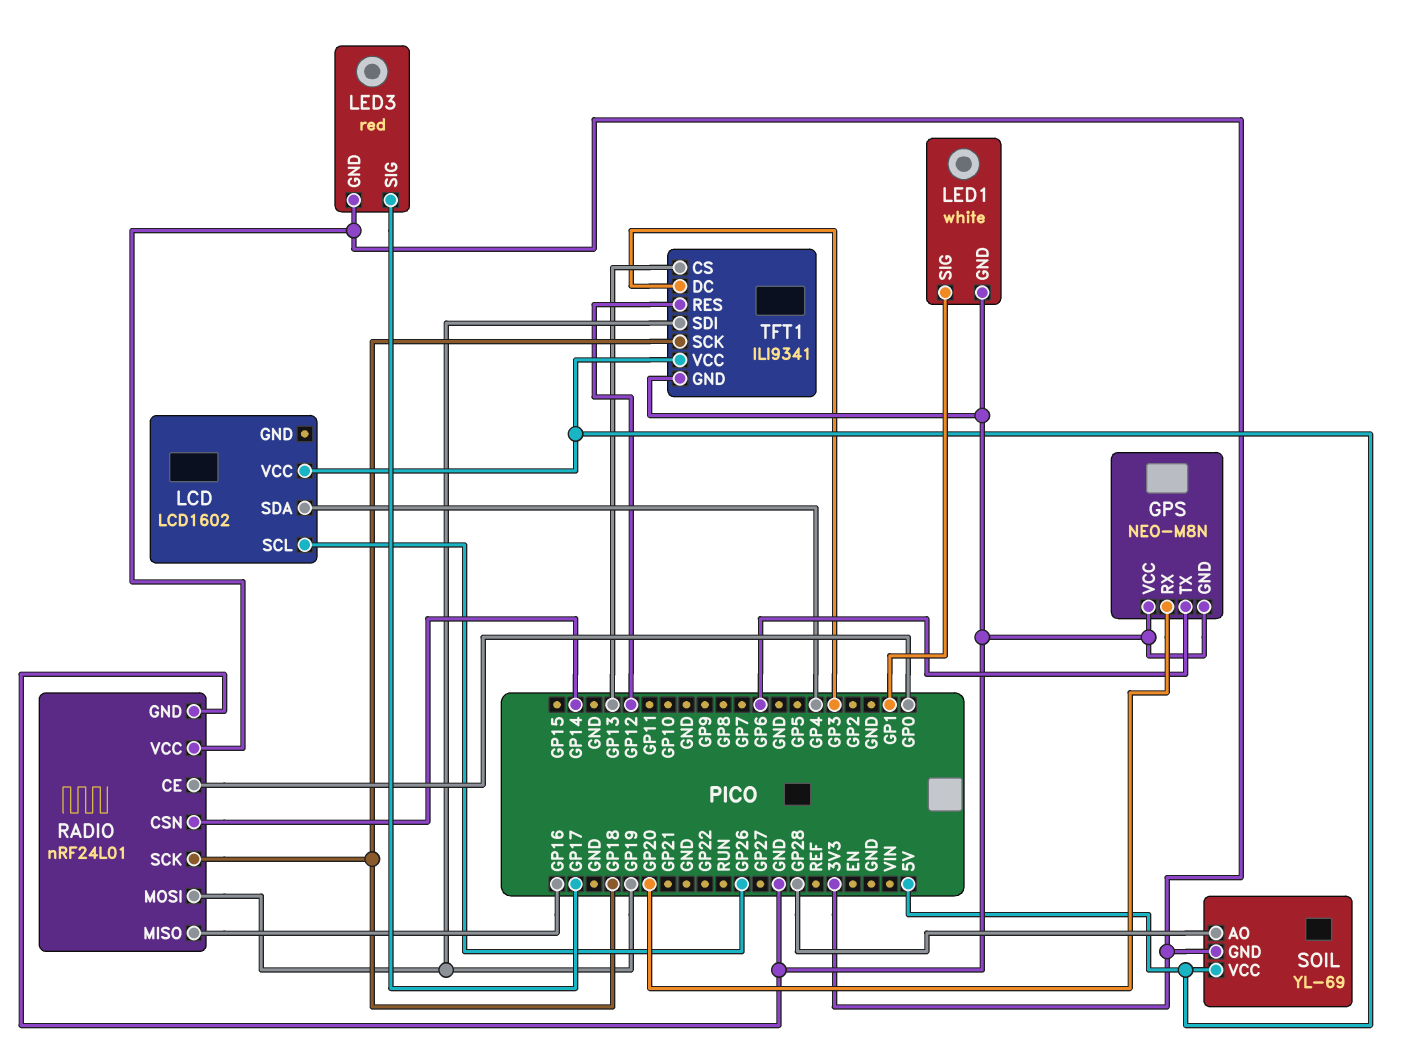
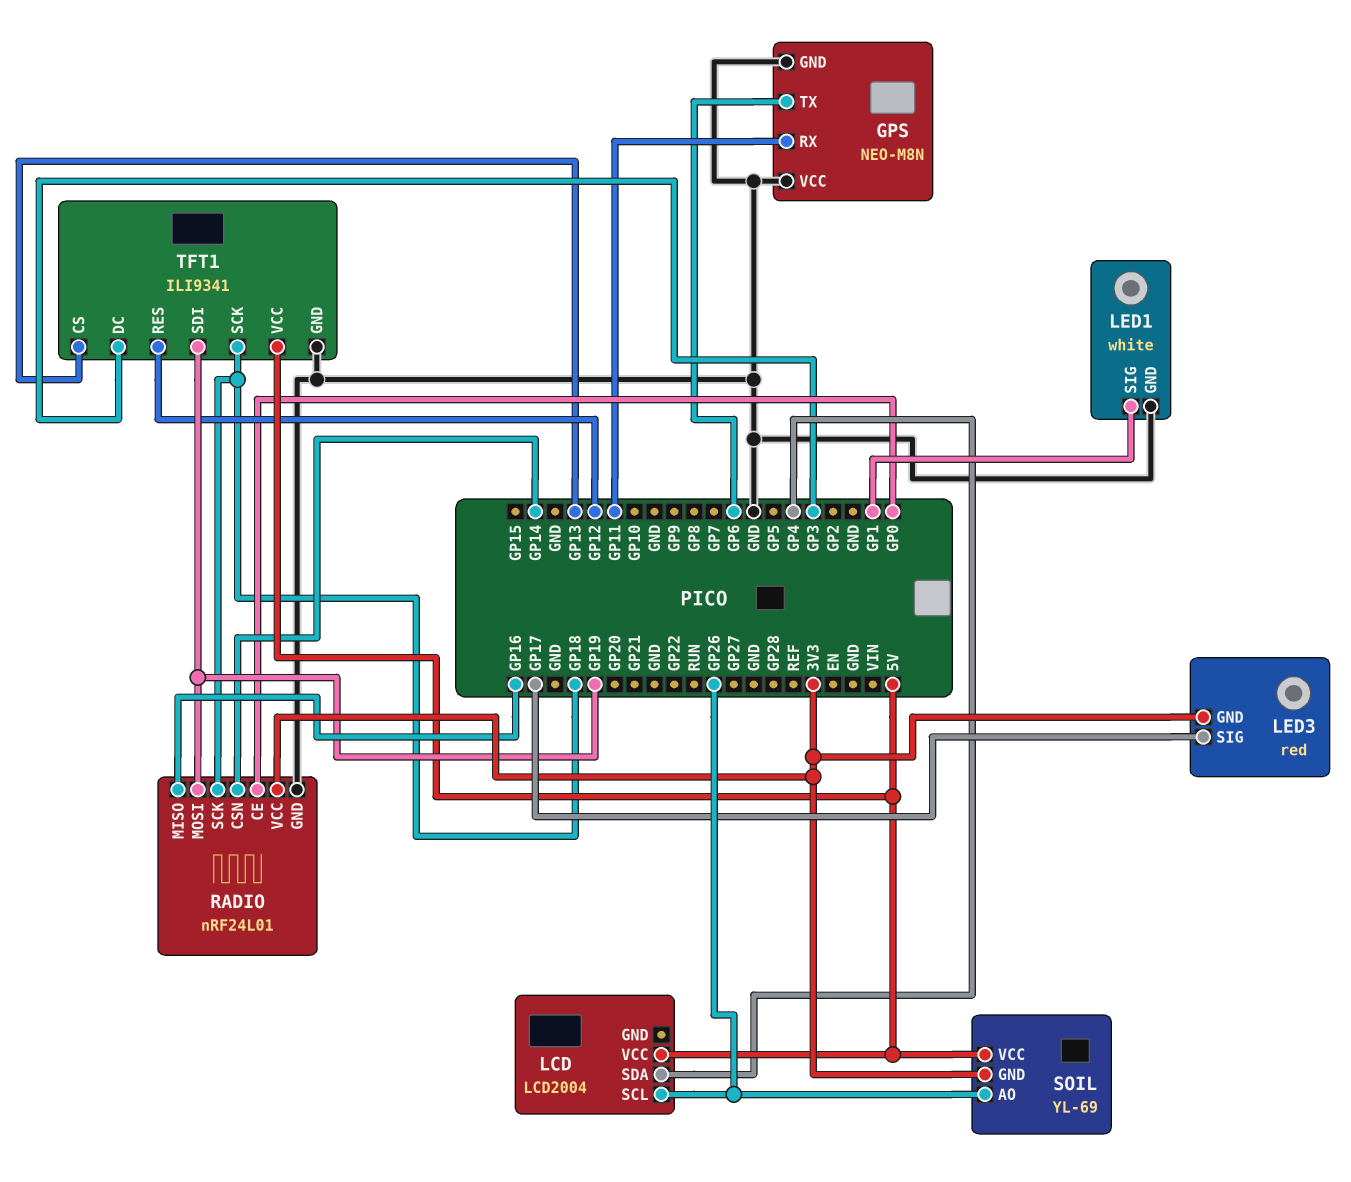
GPS pin RX: GP20 -> GP11
LCD: LCD1602 -> LCD2004
SOIL pin AO: GP28 -> GP26

